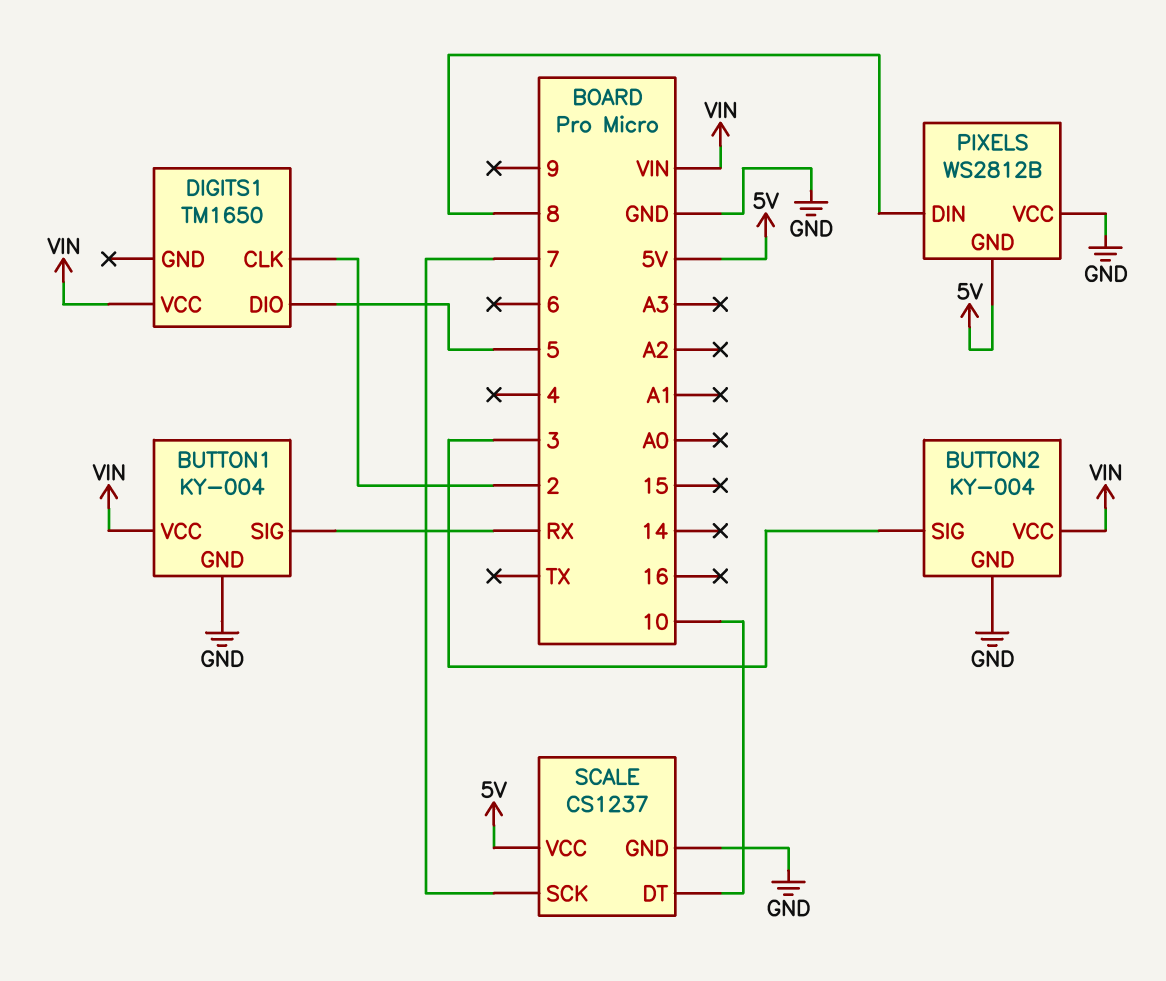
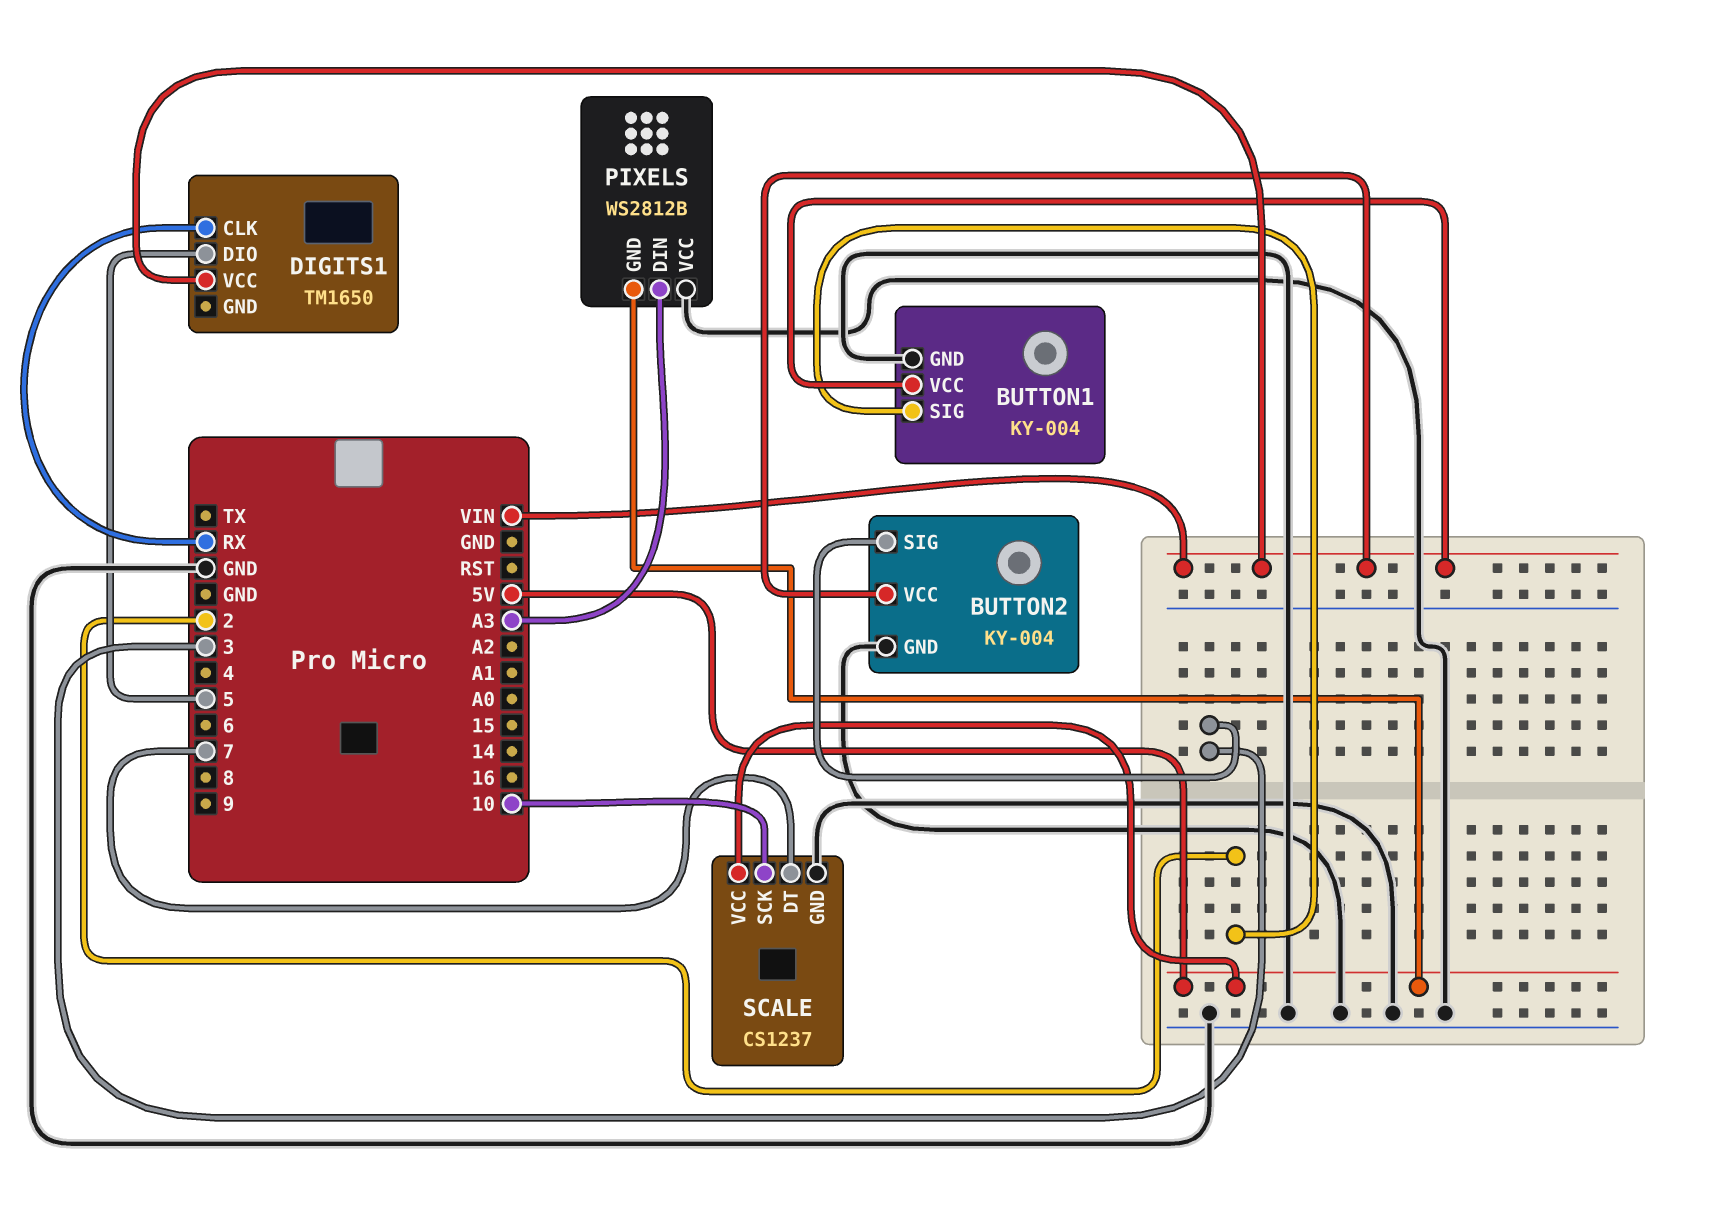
BUTTON1 pin SIG: RX -> 2
DIGITS1 pin CLK: 2 -> RX
PIXELS pin DIN: 8 -> A3
SCALE pin DT: 10 -> 7
SCALE pin SCK: 7 -> 10

